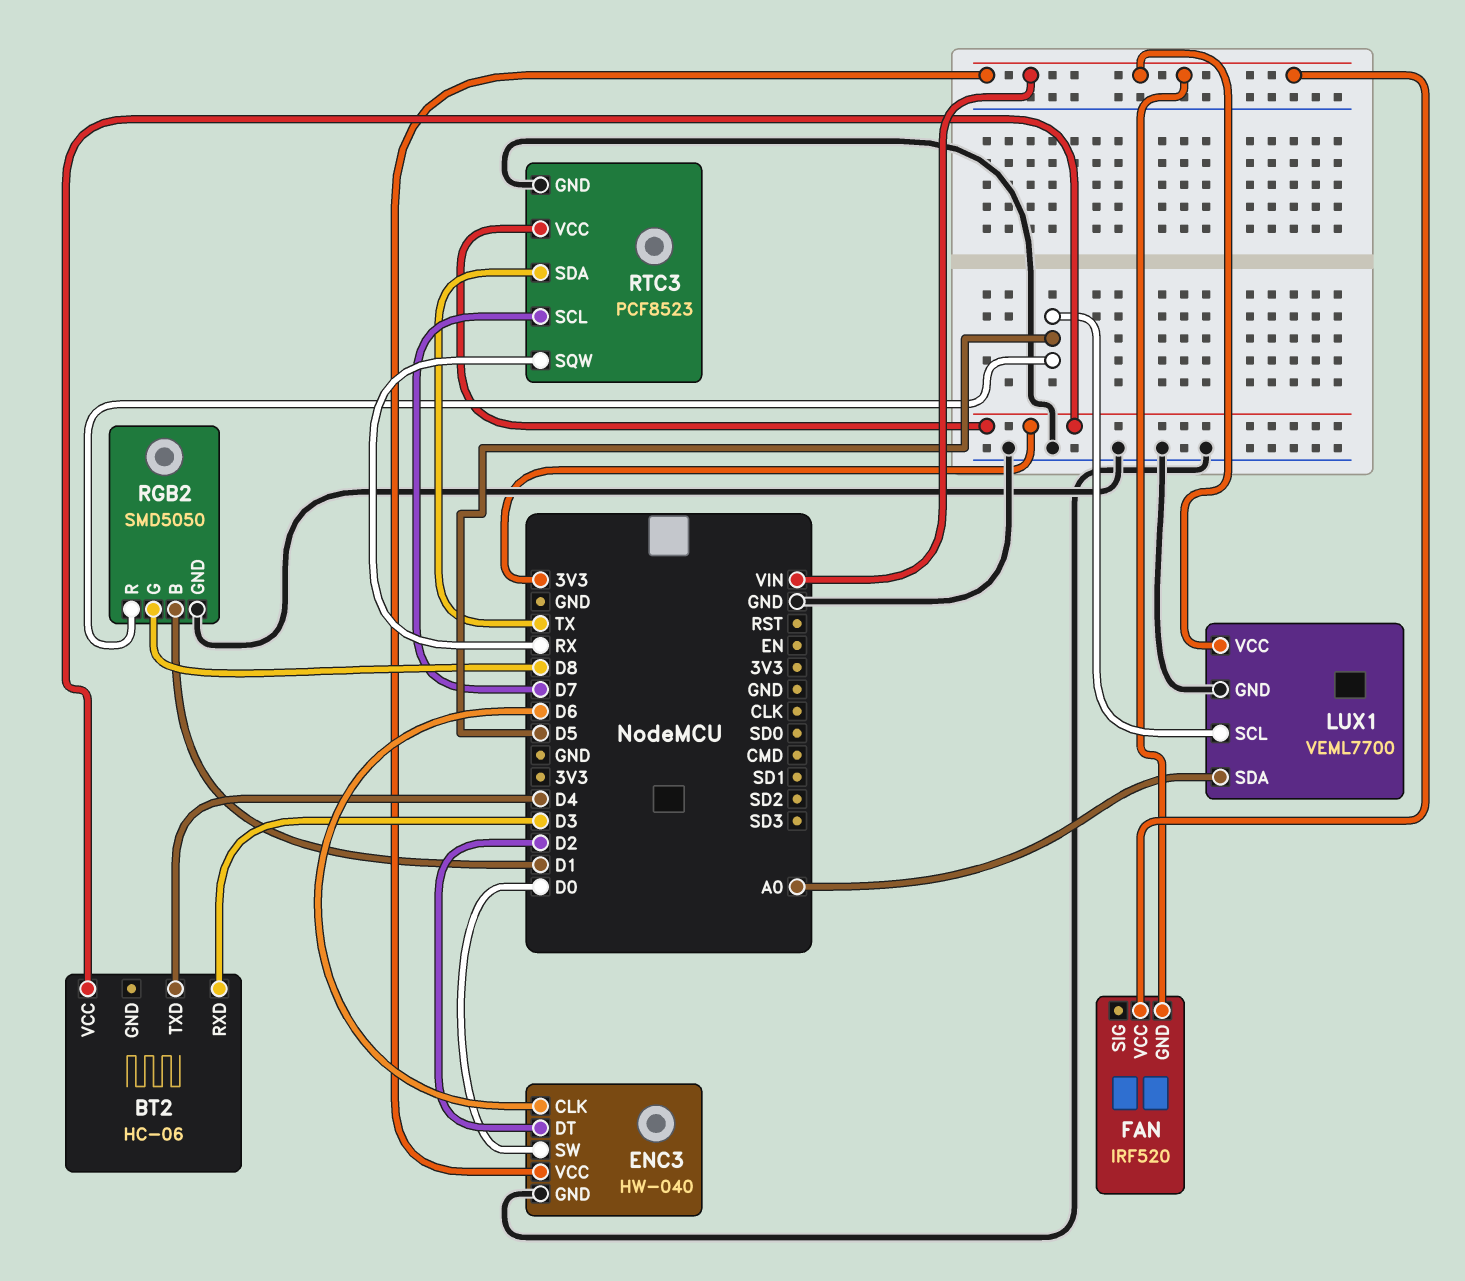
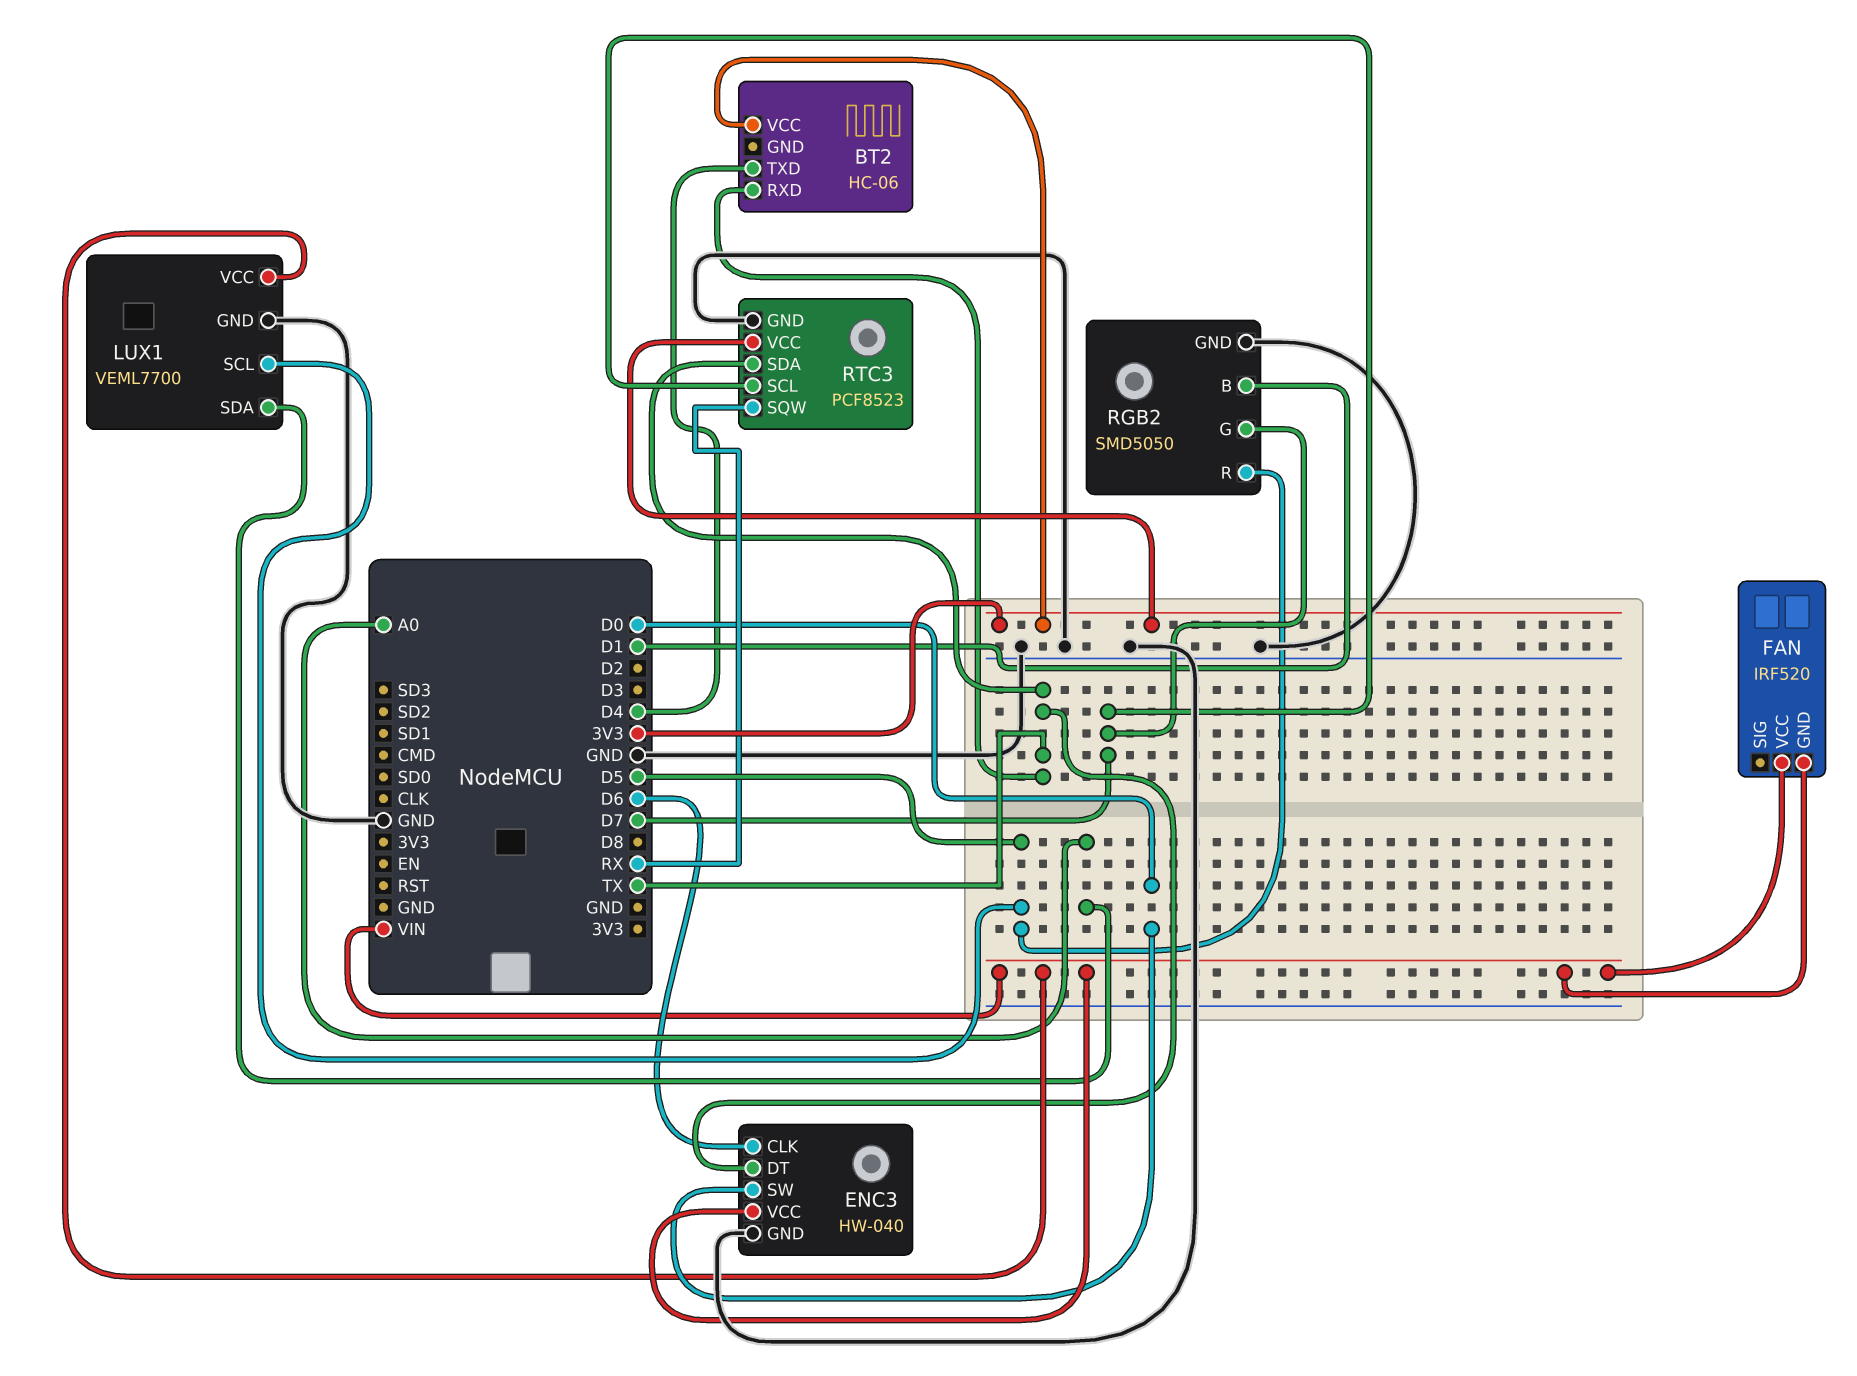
BT2 pin RXD: D3 -> TX
ENC3 pin DT: D2 -> TX
RGB2 pin G: D8 -> D7

